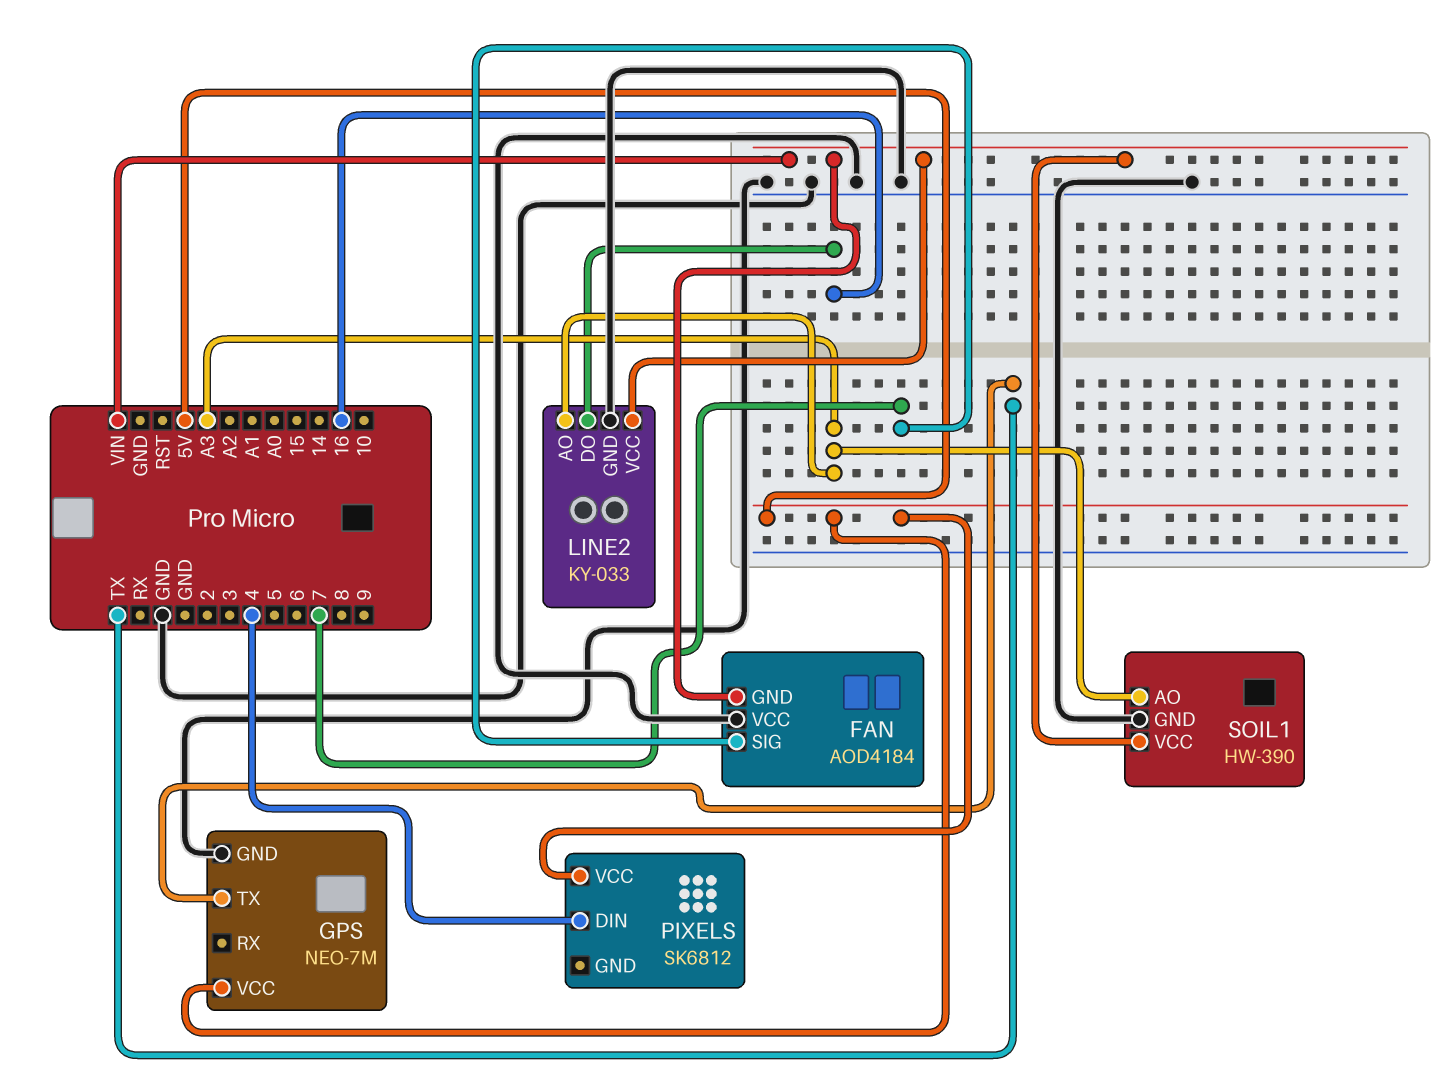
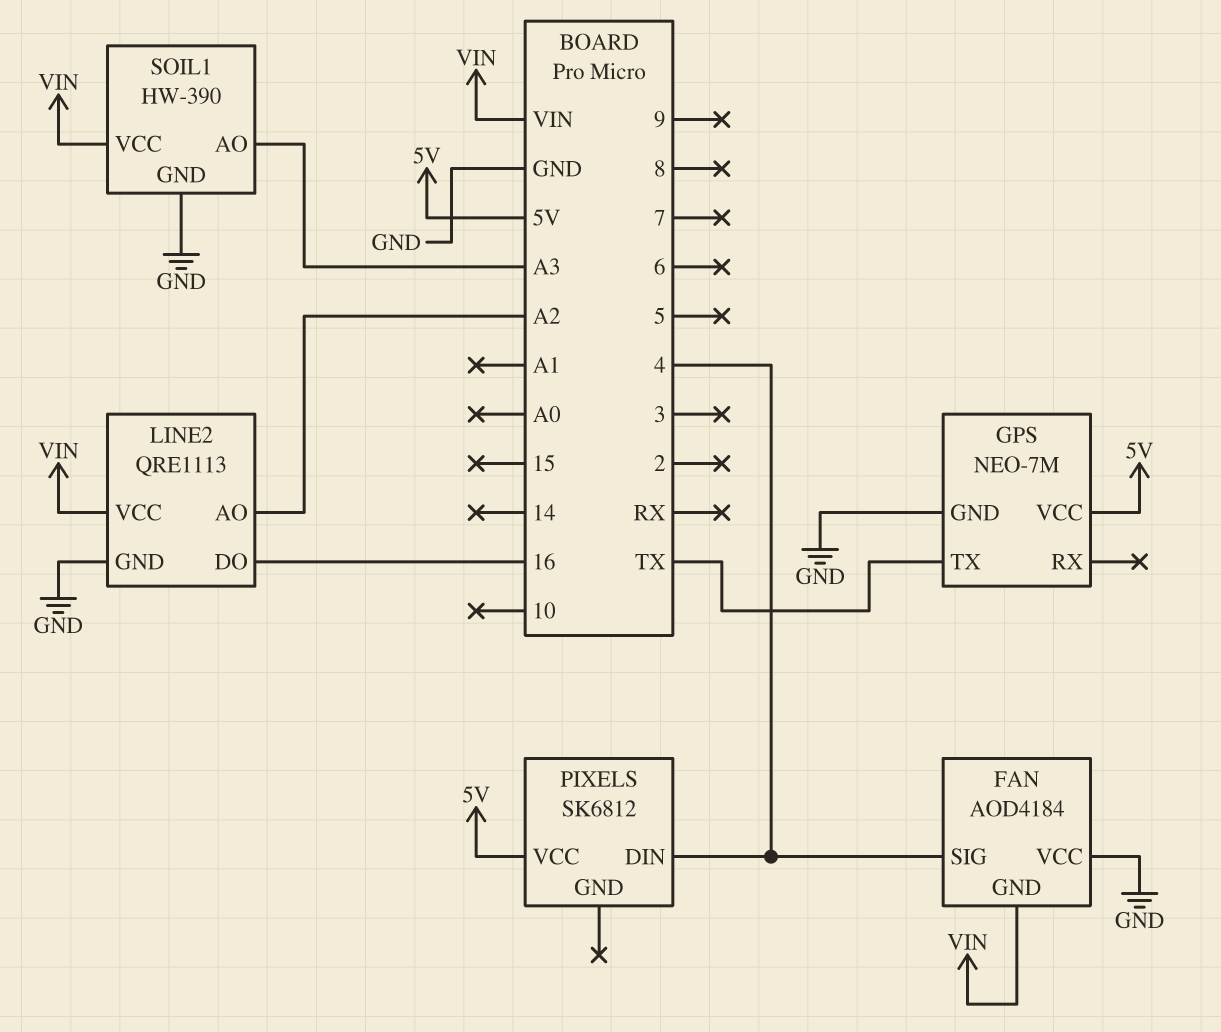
FAN pin SIG: 7 -> 4
LINE2: KY-033 -> QRE1113
LINE2 pin AO: A3 -> A2

